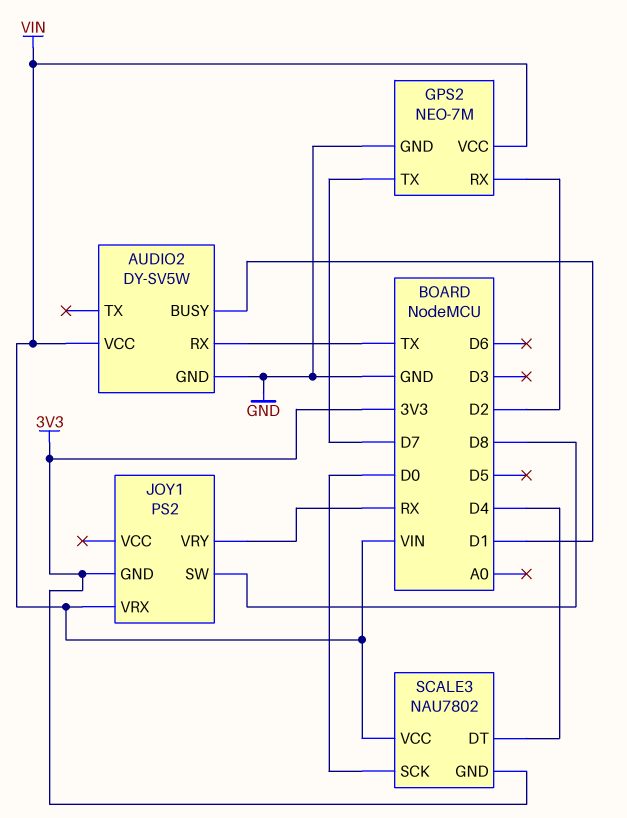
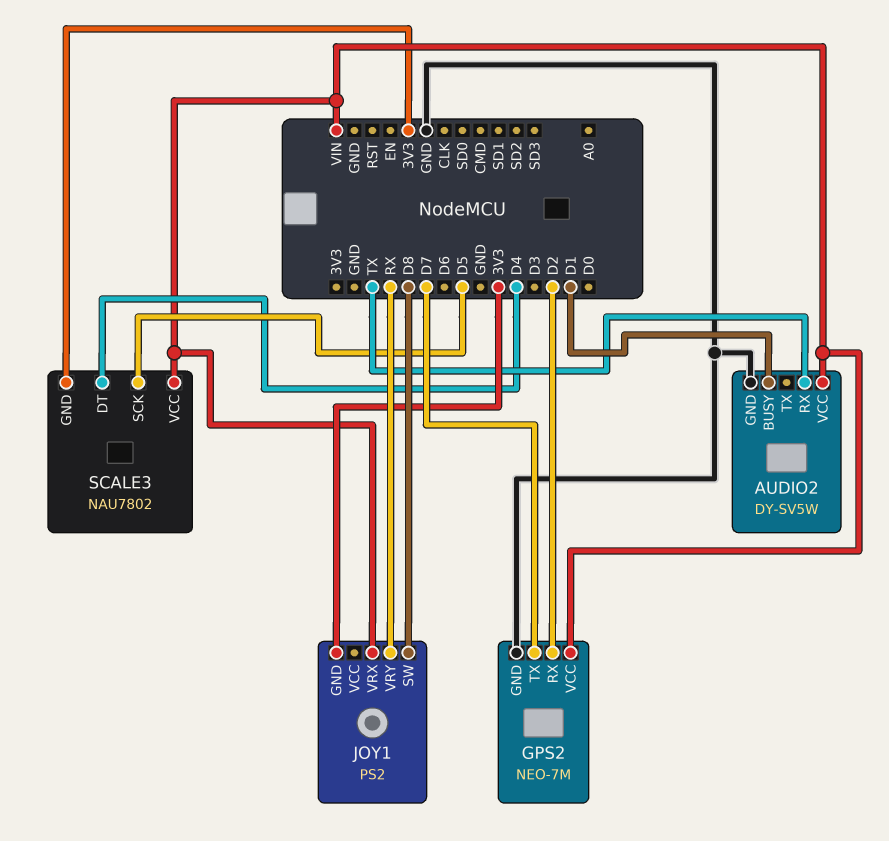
SCALE3 pin SCK: D0 -> D5

